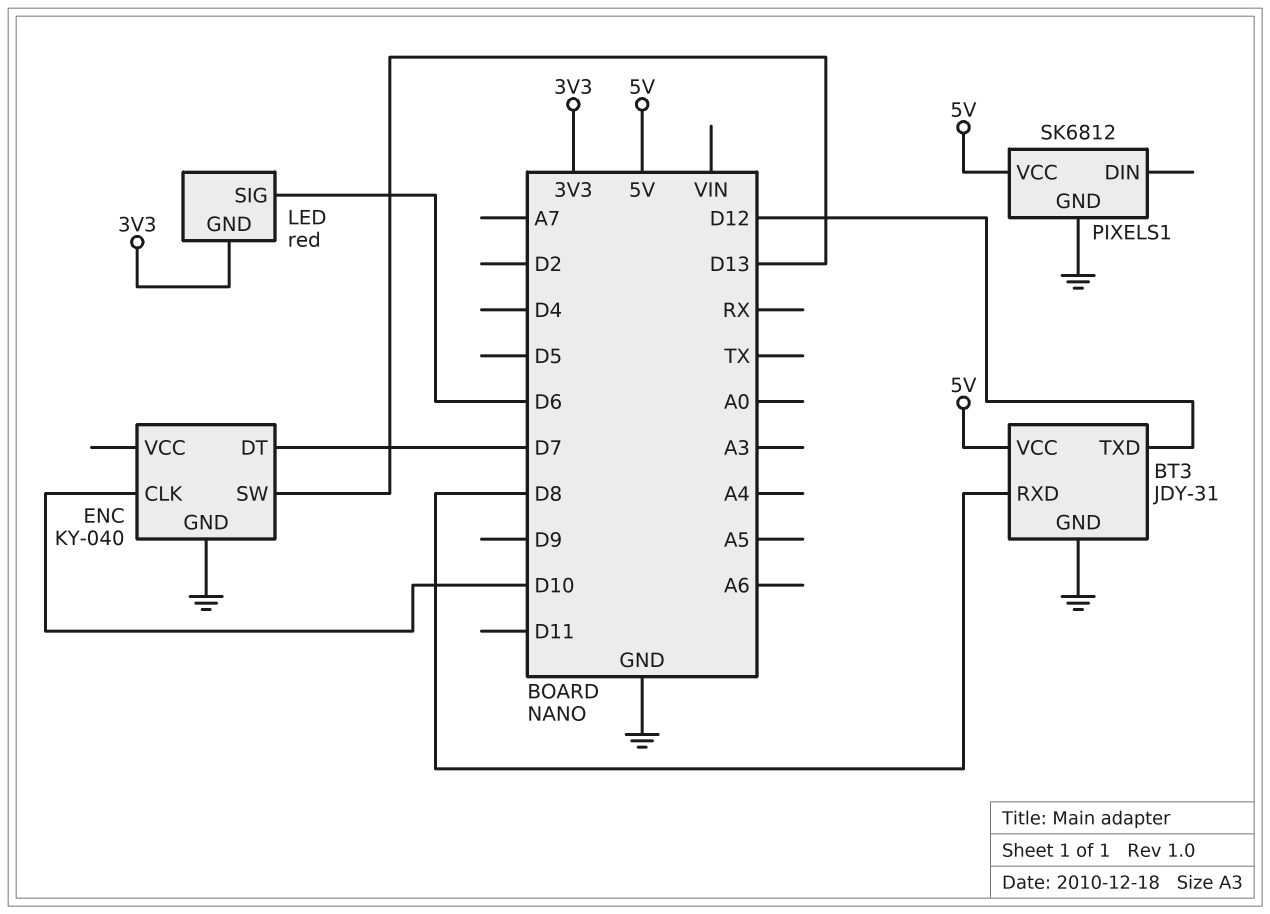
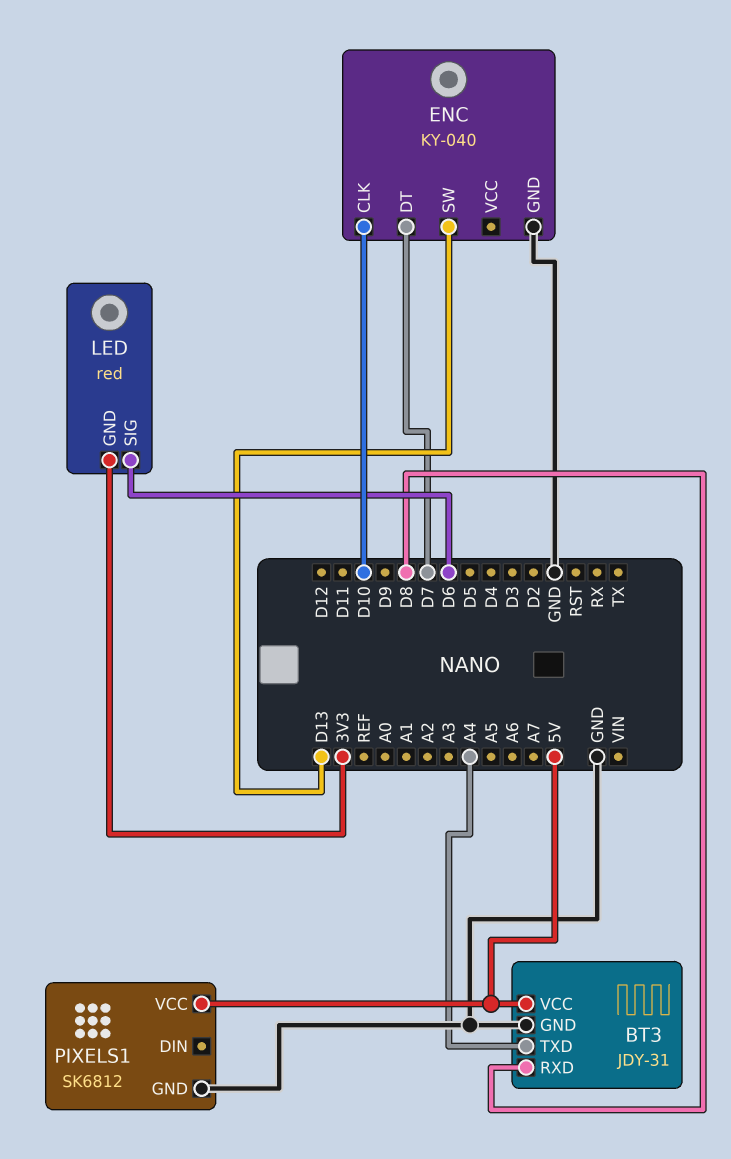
BT3 pin TXD: D12 -> A4

